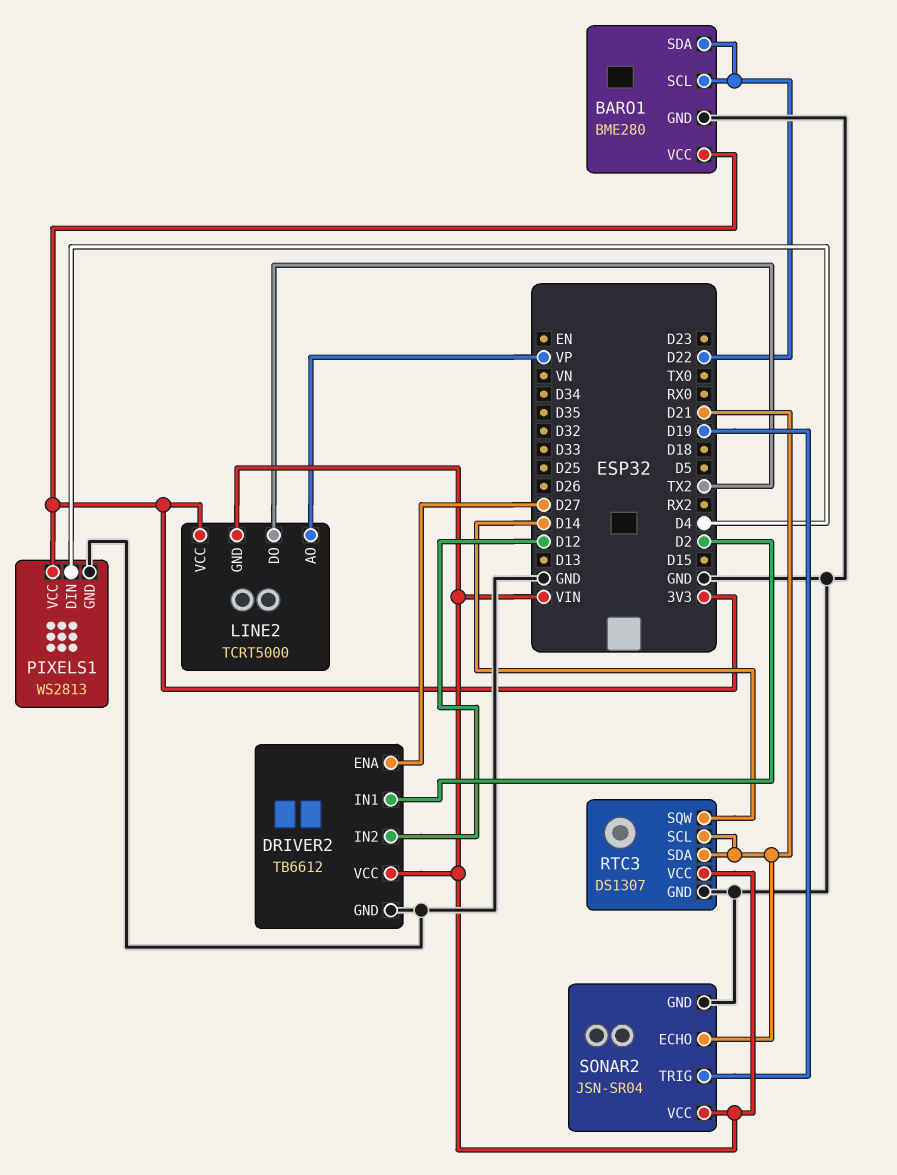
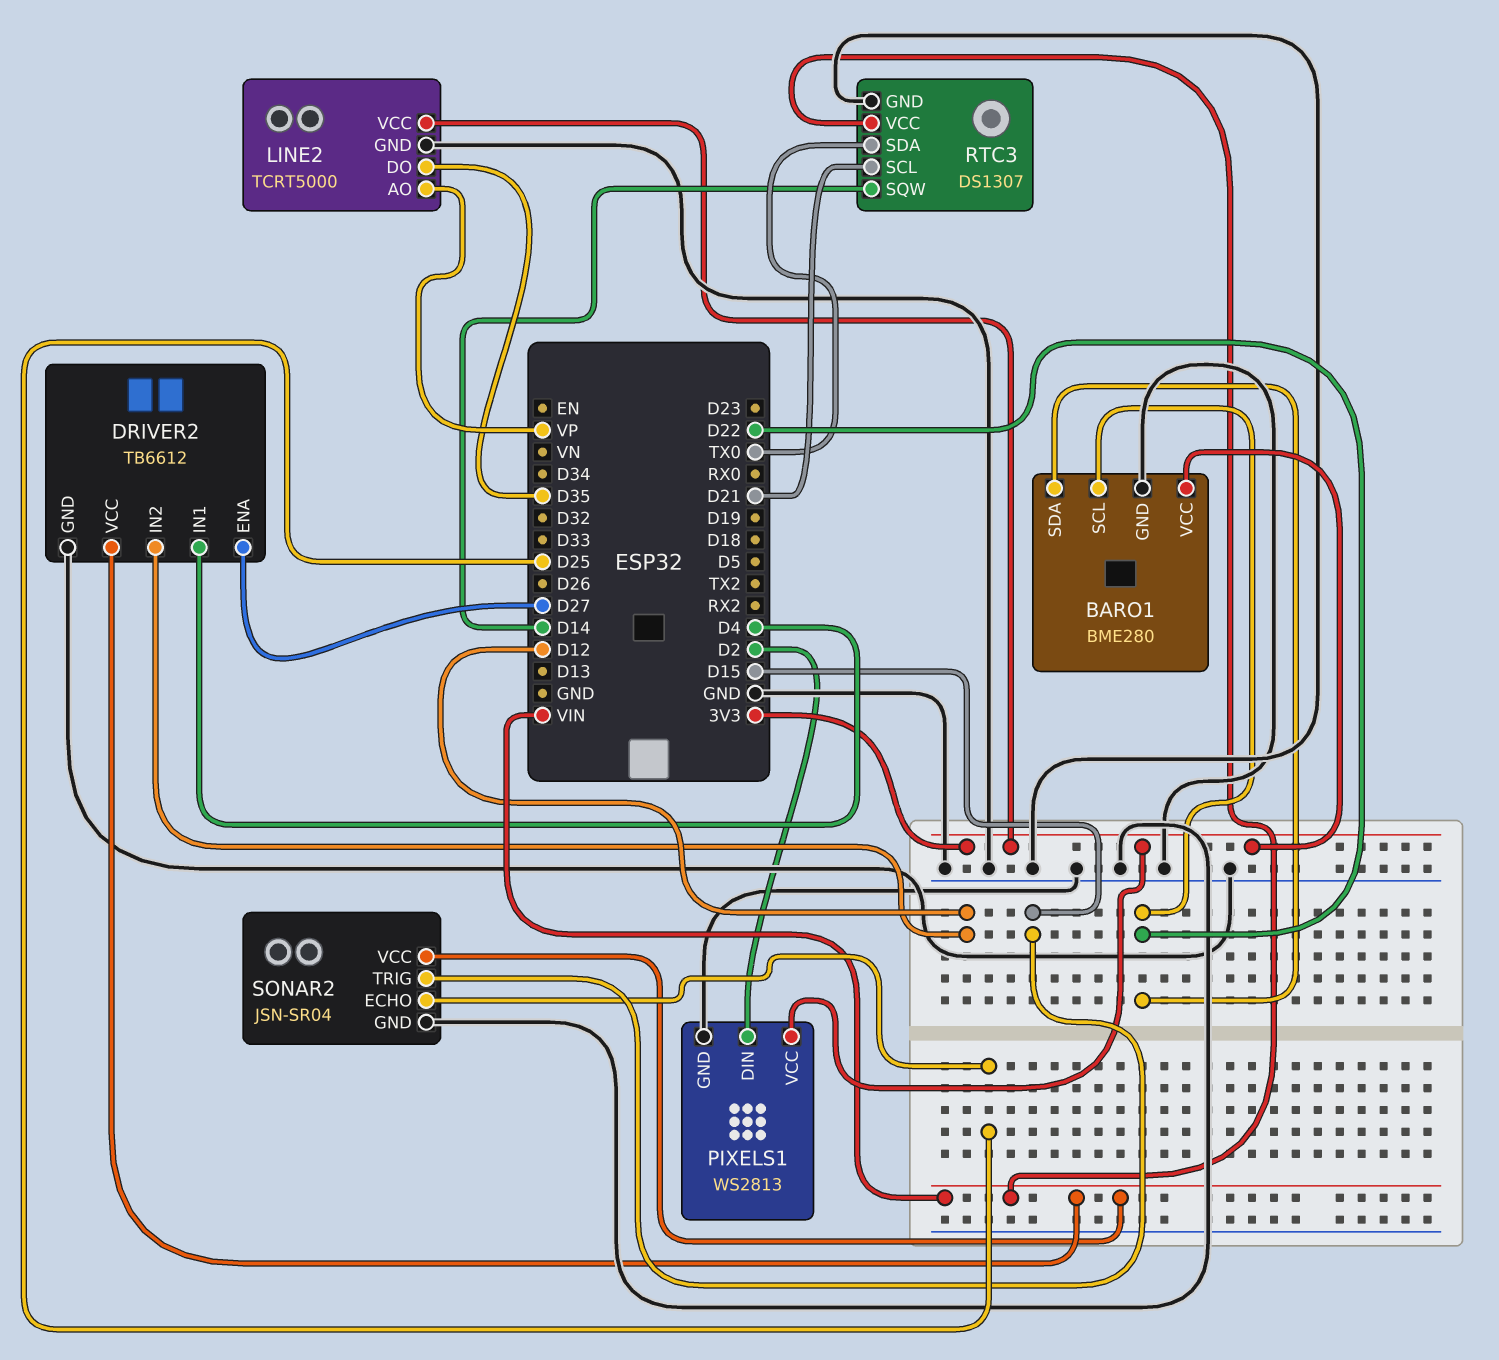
DRIVER2 pin IN1: D2 -> D4
LINE2 pin DO: TX2 -> D35
LINE2 pin GND: VIN -> GND
PIXELS1 pin DIN: D4 -> D2
RTC3 pin SDA: D21 -> TX0
SONAR2 pin ECHO: D21 -> D25
SONAR2 pin TRIG: D19 -> D15

